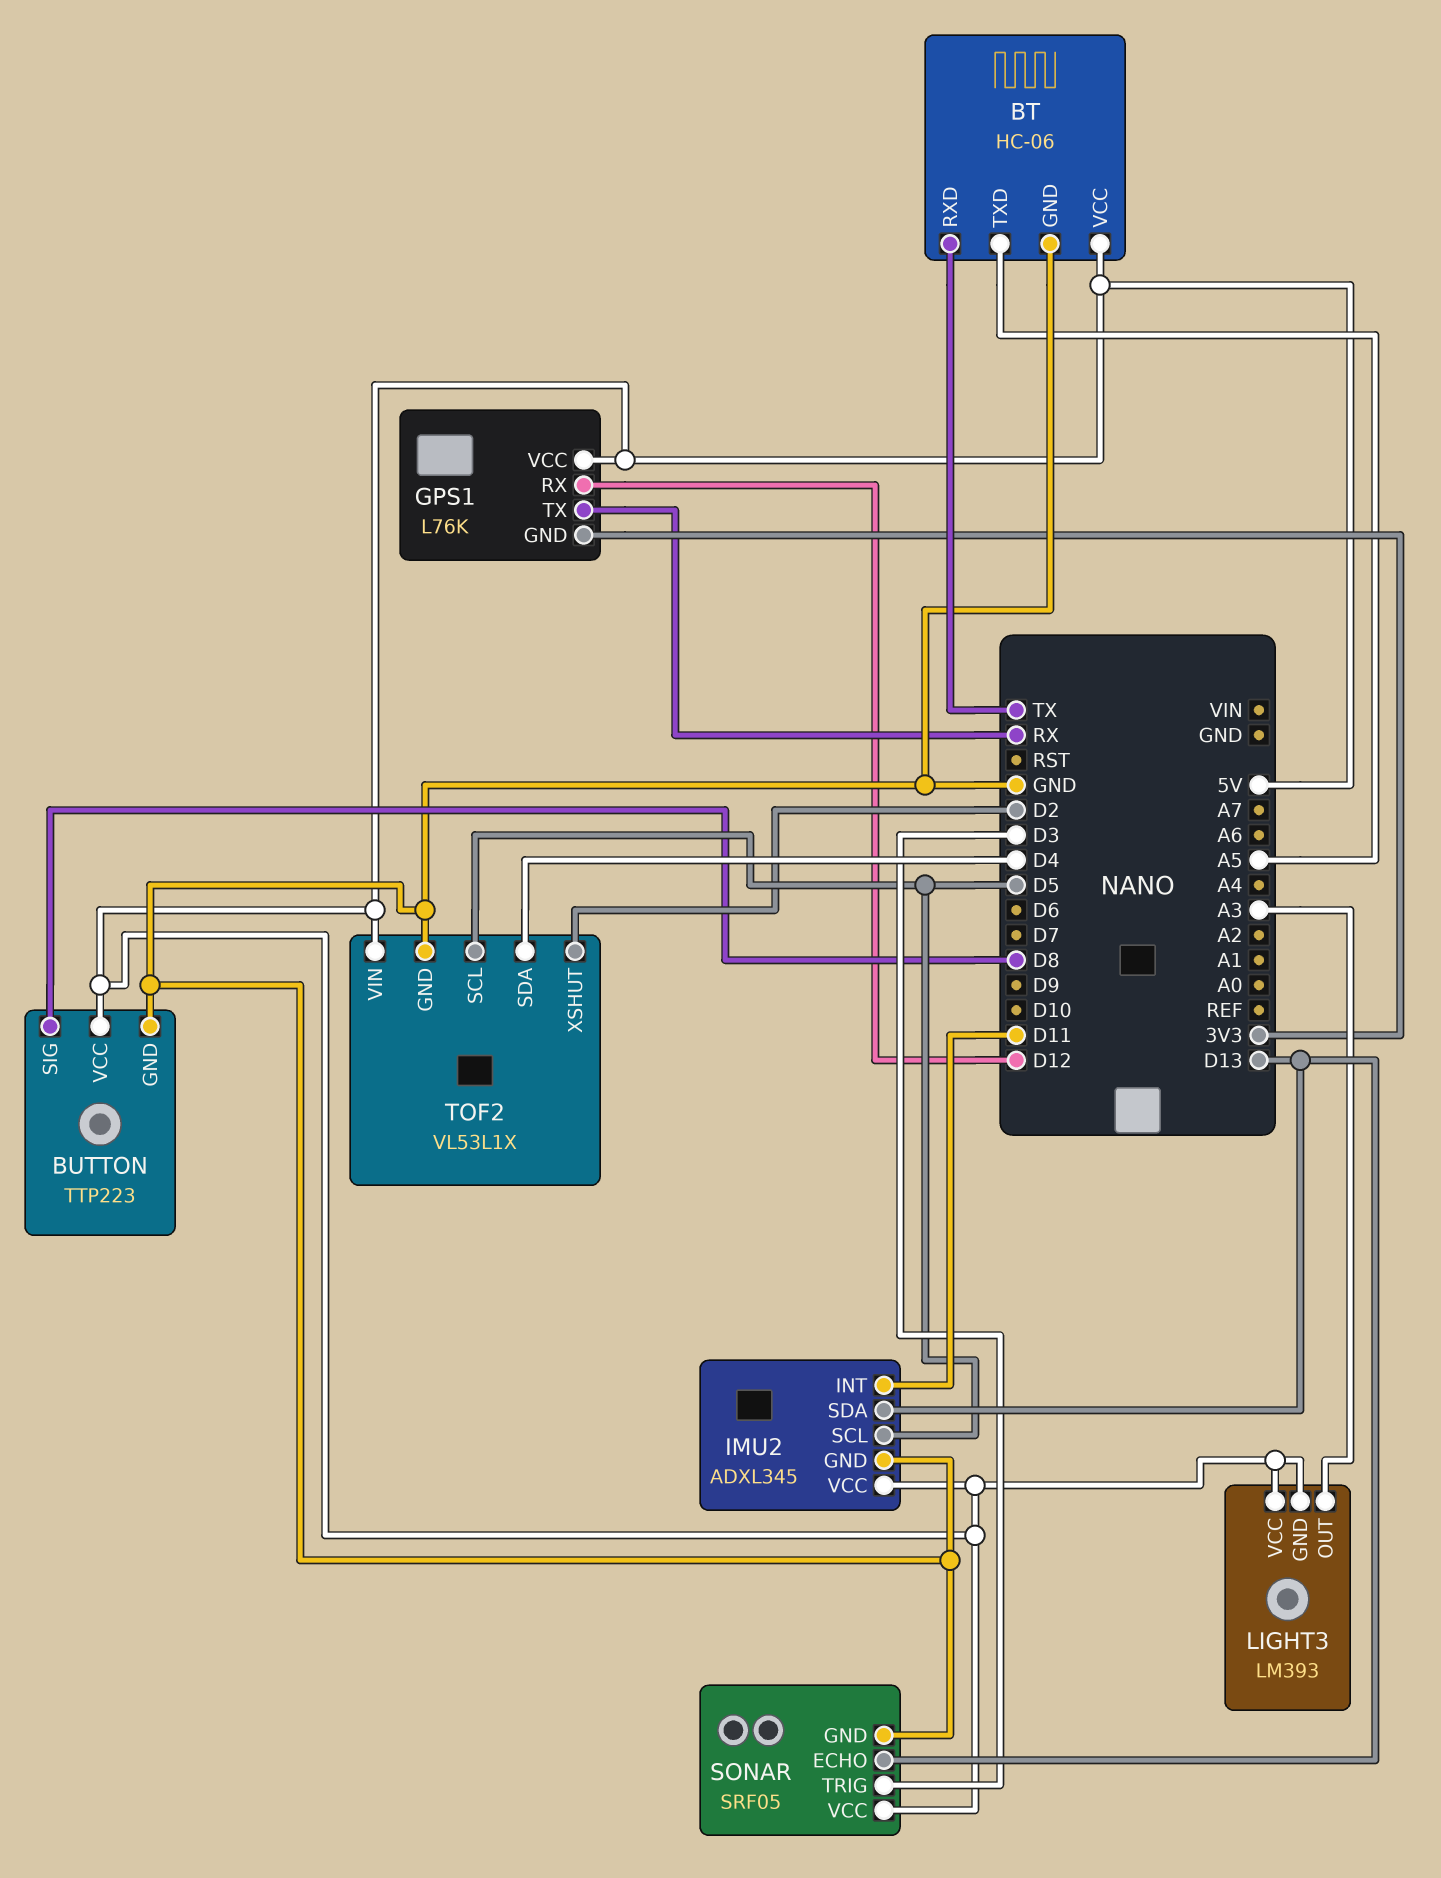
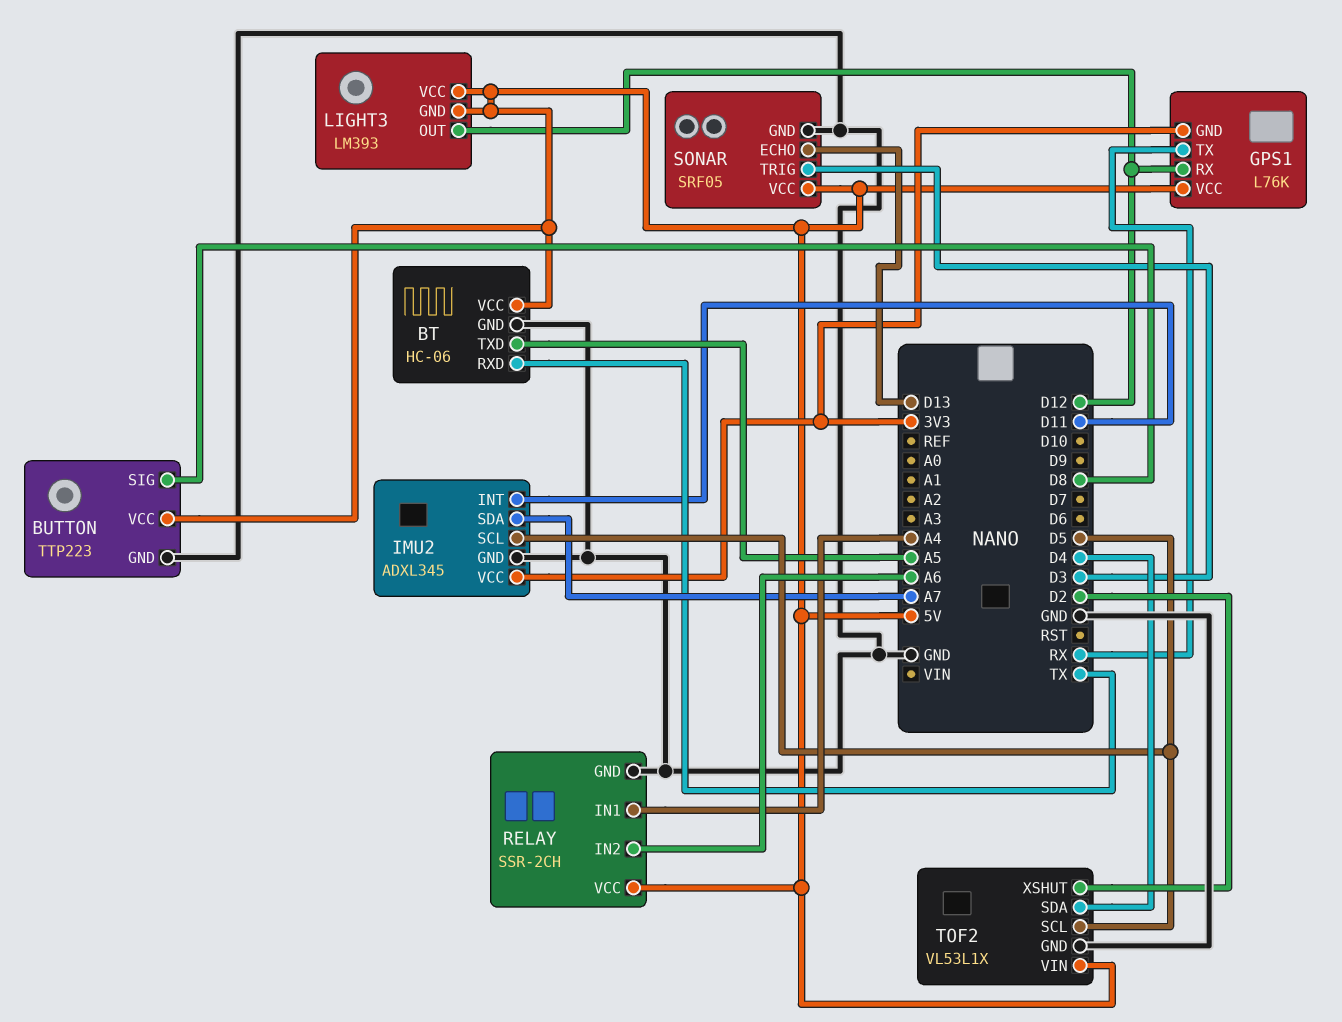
IMU2 pin SDA: D13 -> A7
IMU2 pin VCC: 5V -> 3V3
LIGHT3 pin OUT: A3 -> D12
RELAY: none -> SSR-2CH
RELAY pin GND: none -> GND
RELAY pin IN1: none -> A4
RELAY pin IN2: none -> A6
RELAY pin VCC: none -> 5V

